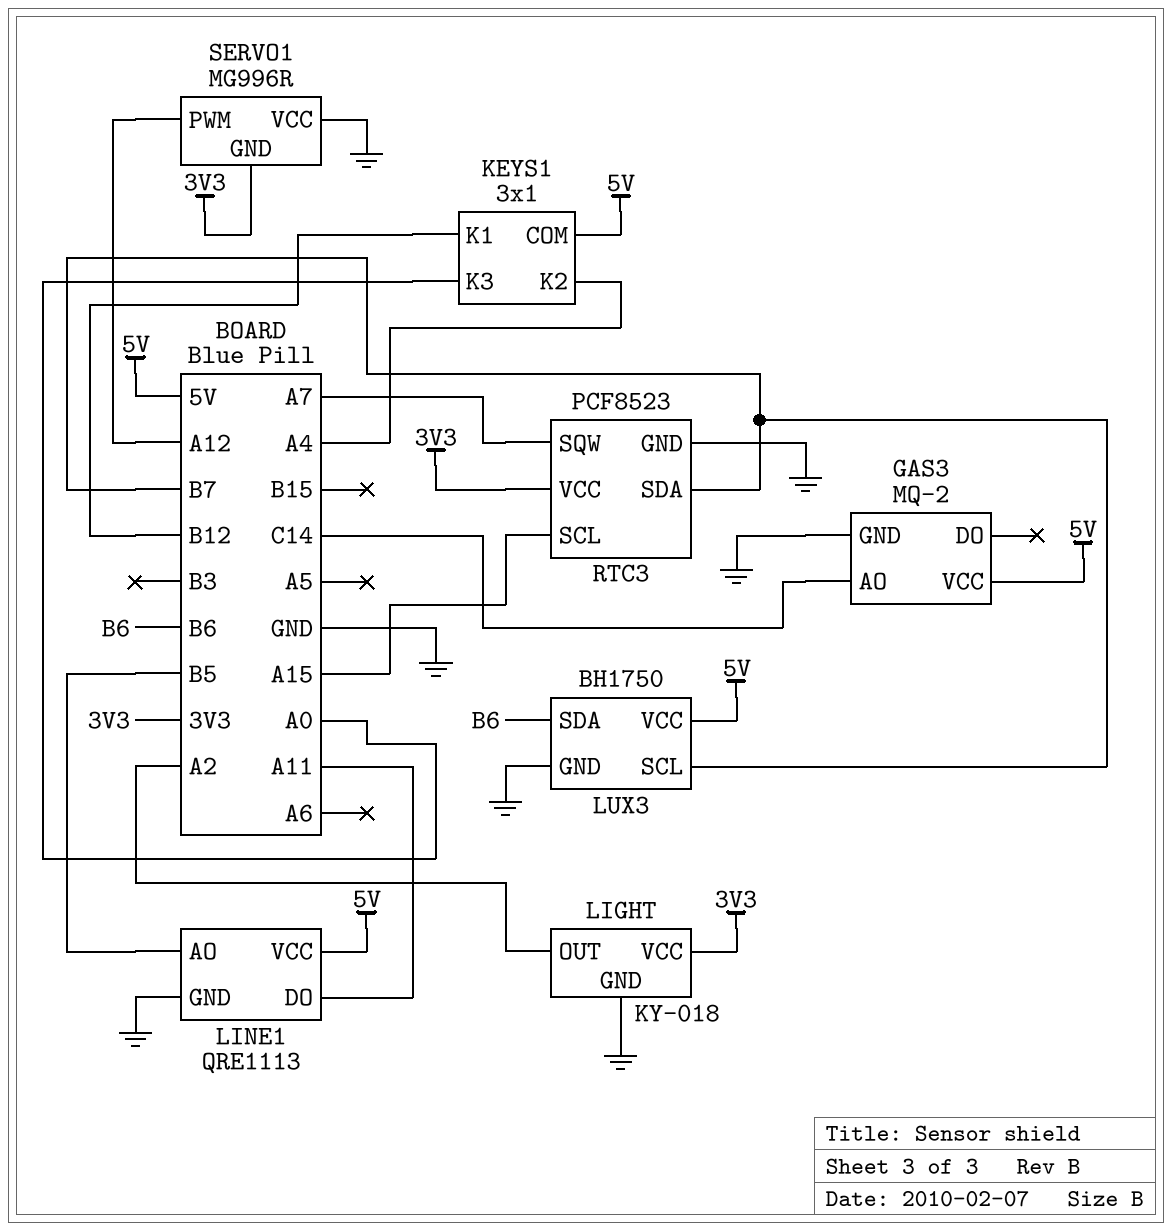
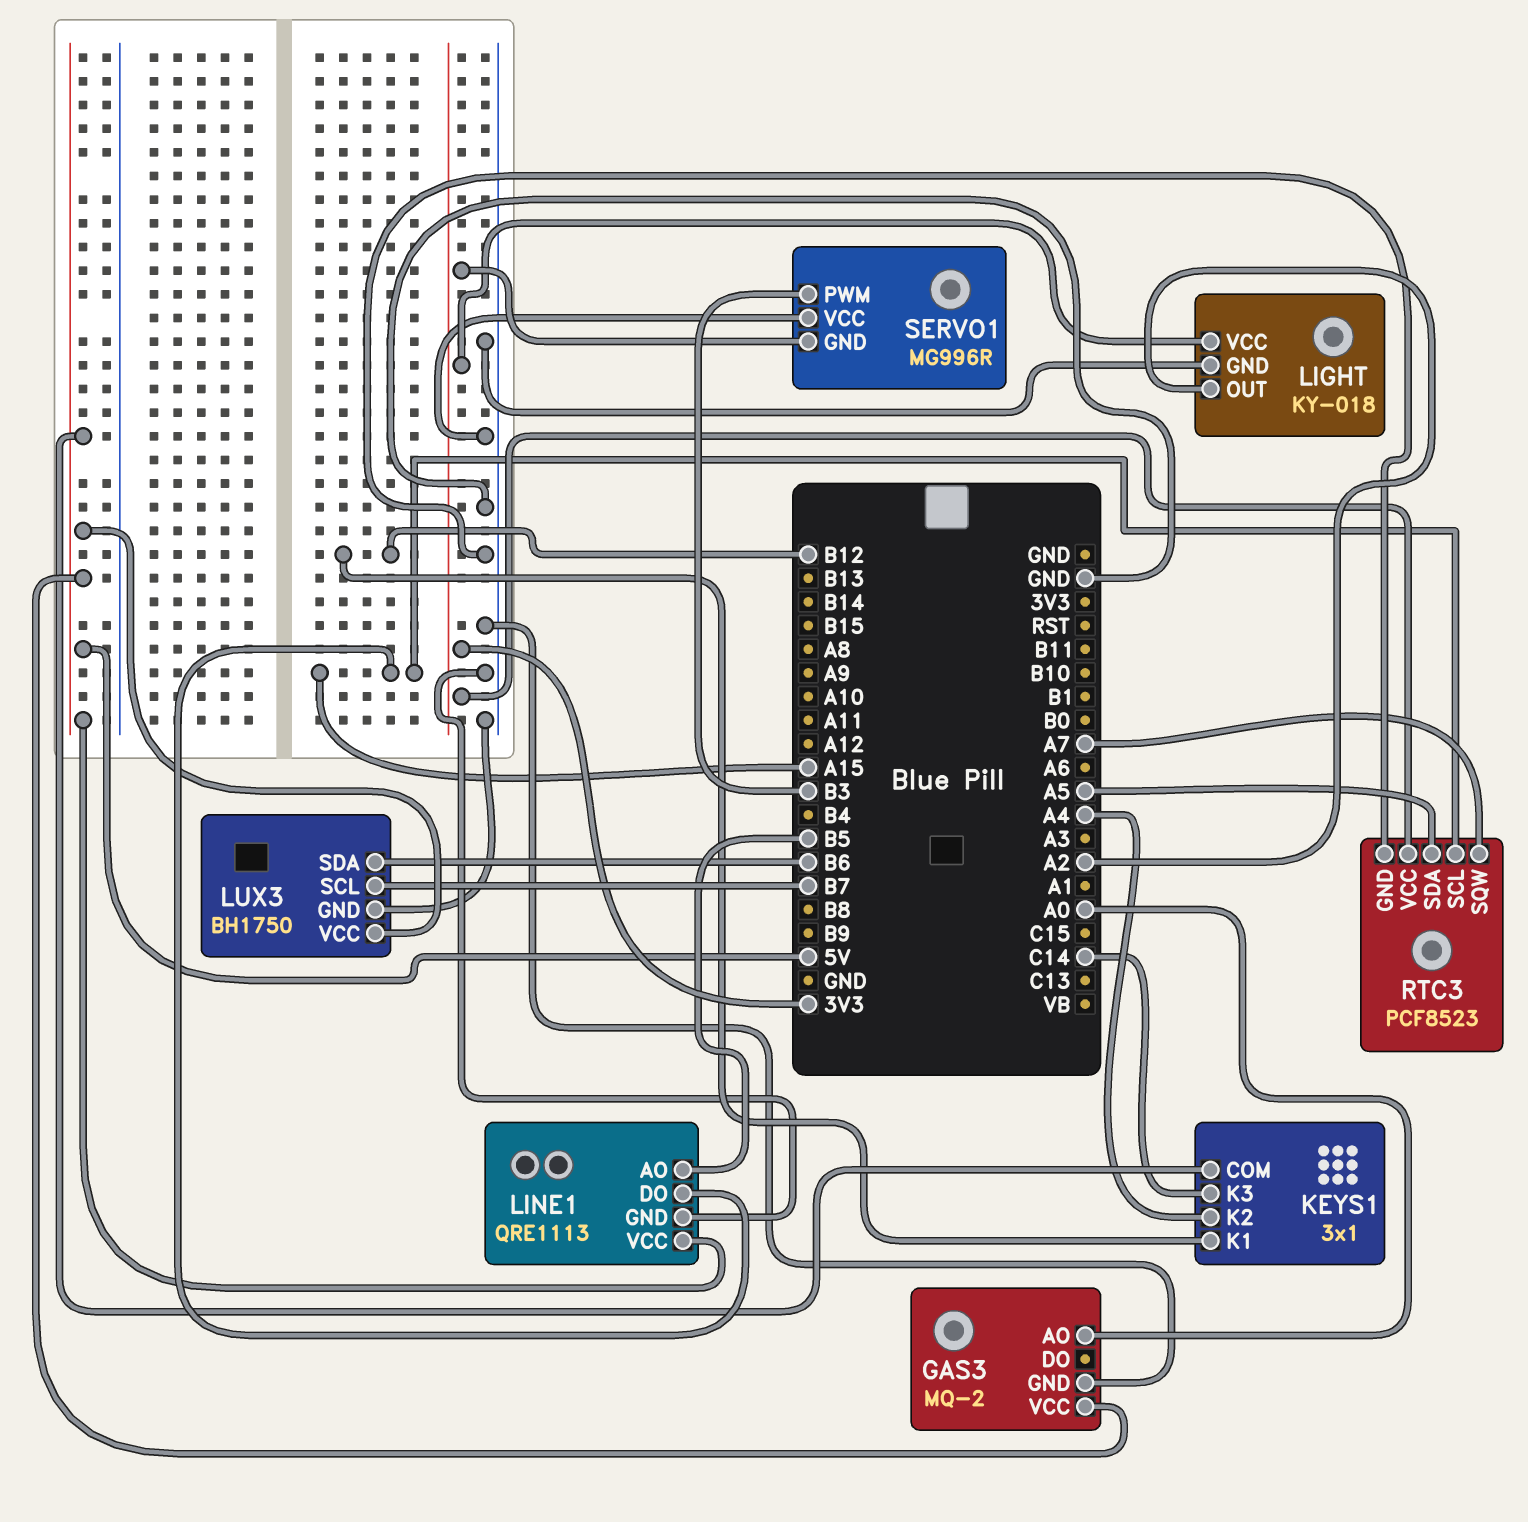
GAS3 pin AO: C14 -> A0
KEYS1 pin K3: A0 -> C14
LINE1 pin DO: A11 -> A15
RTC3 pin SDA: B7 -> A5
SERVO1 pin PWM: A12 -> B3

